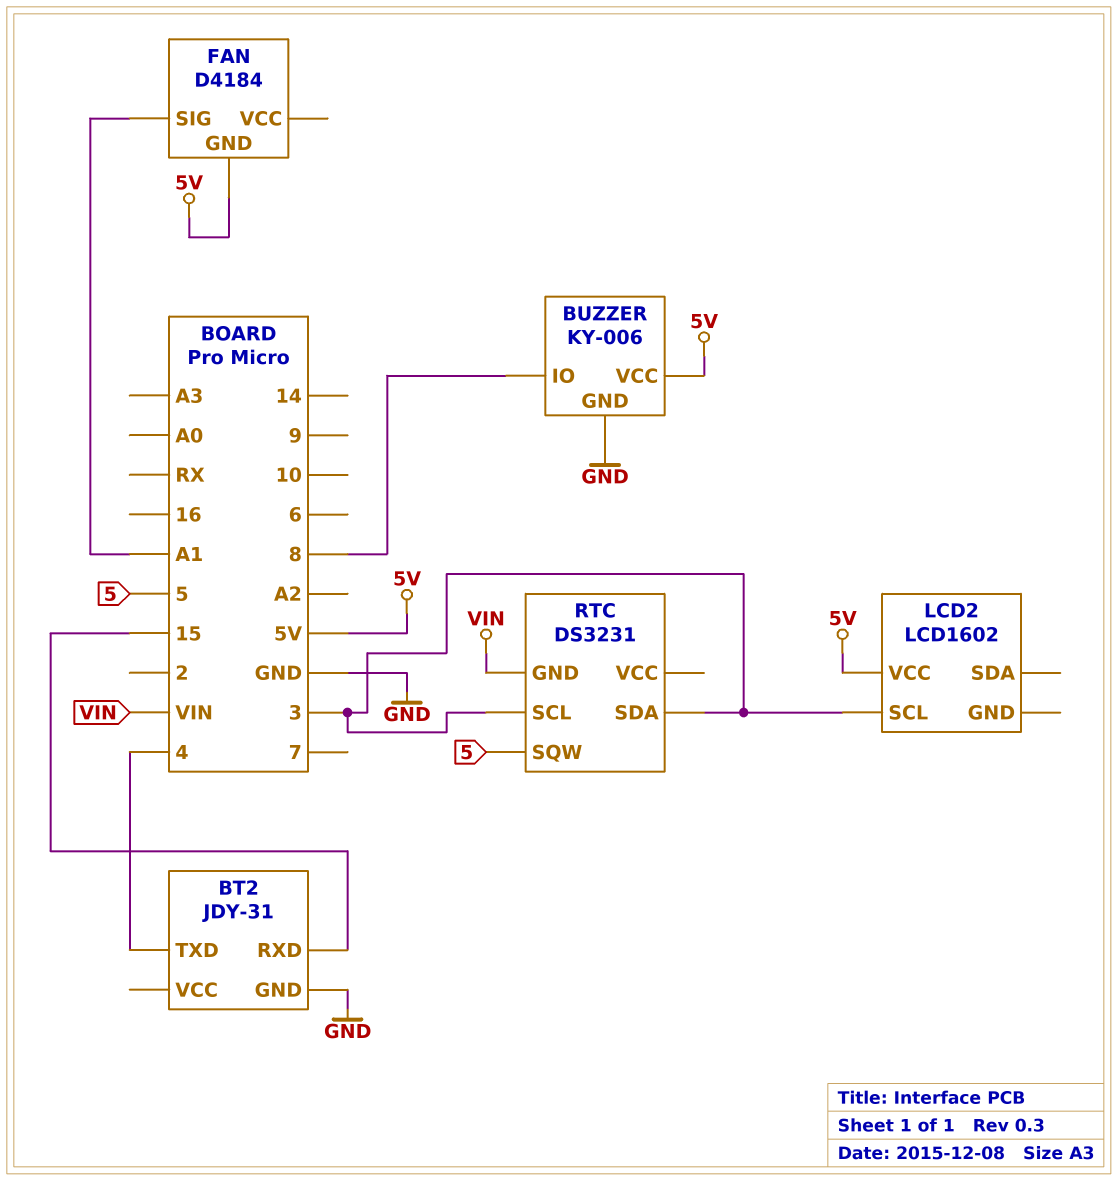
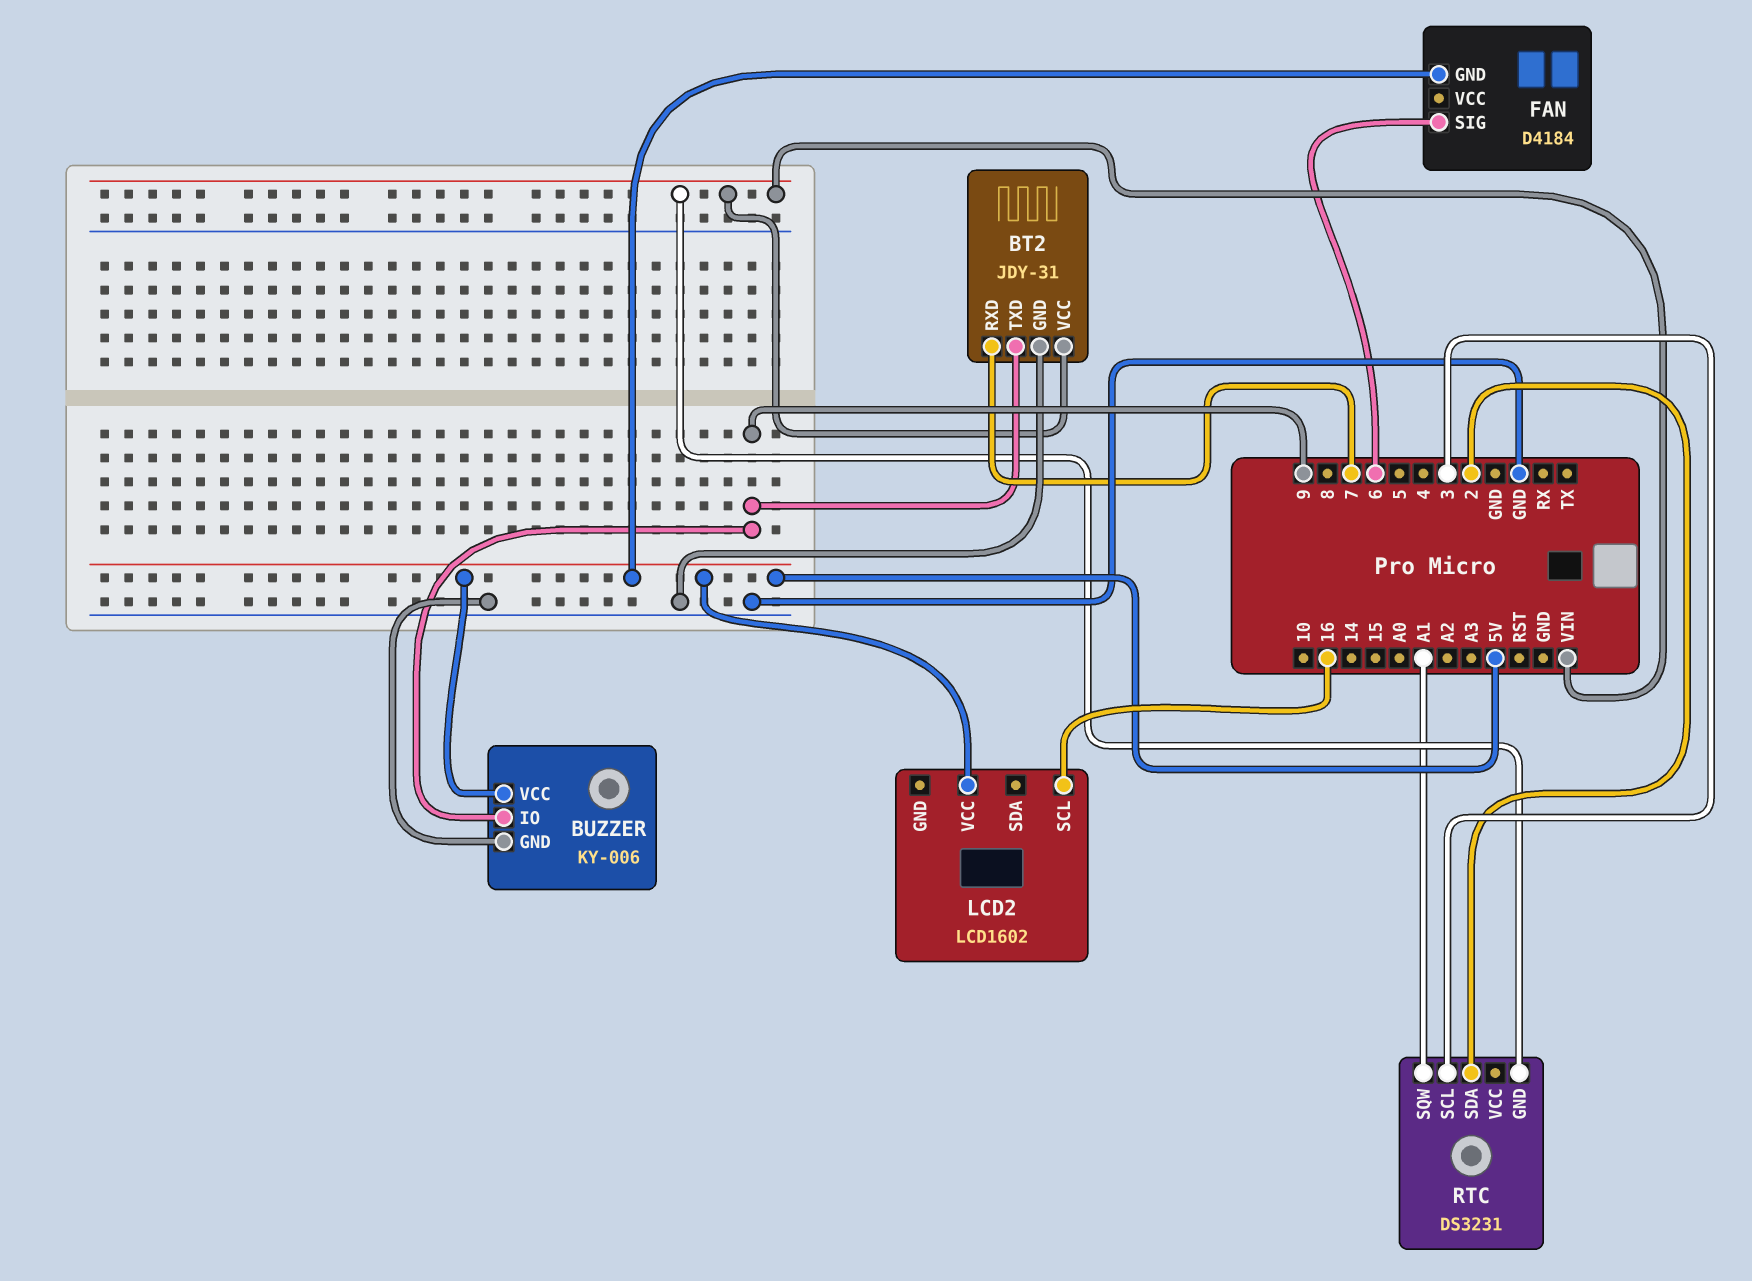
BT2 pin RXD: 15 -> 7
BT2 pin TXD: 4 -> 9
BT2 pin VCC: none -> VIN
BUZZER pin IO: 8 -> 9
FAN pin SIG: A1 -> 6
LCD2 pin SCL: 3 -> 16
RTC pin SDA: 3 -> 2
RTC pin SQW: 5 -> A1

